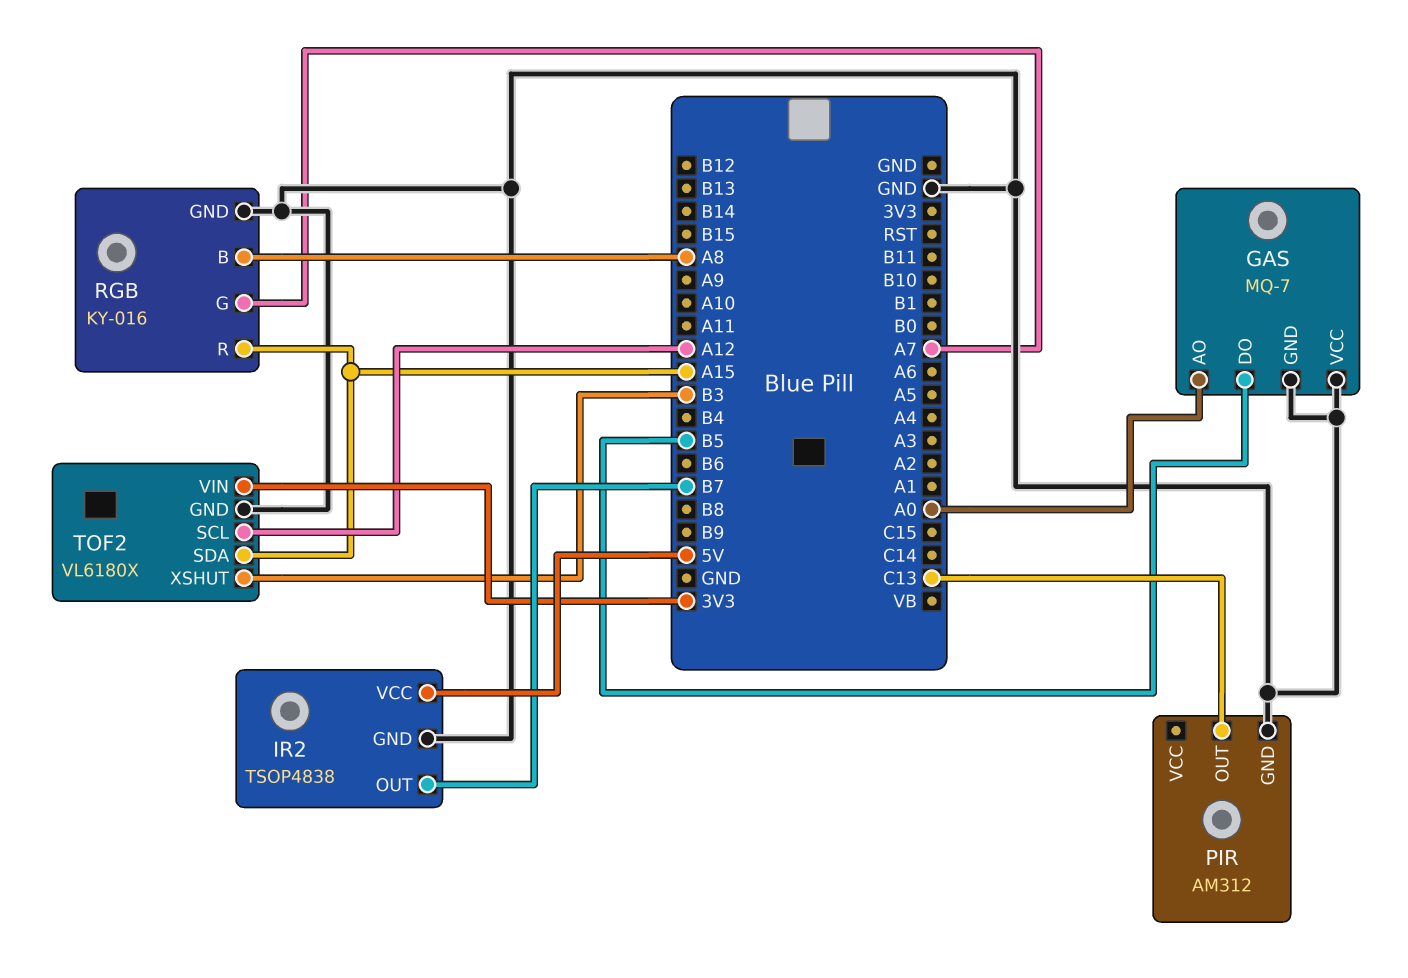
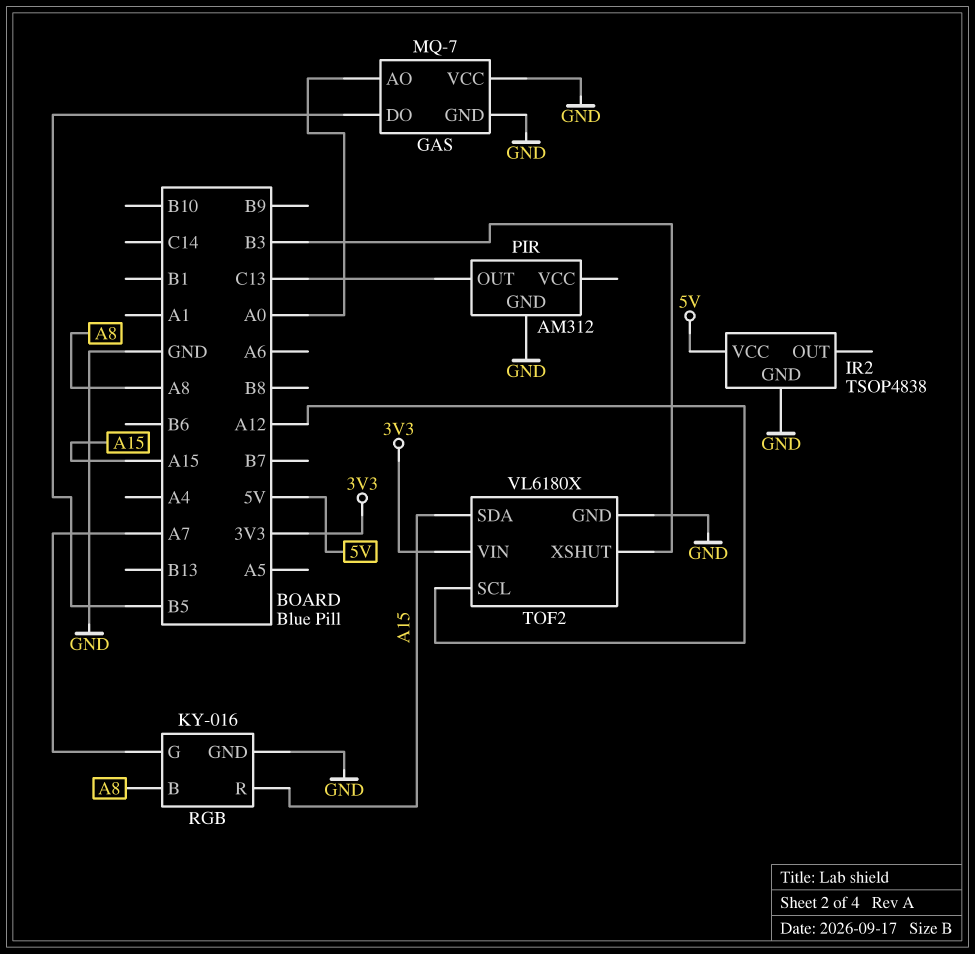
IR2 pin OUT: B7 -> none

